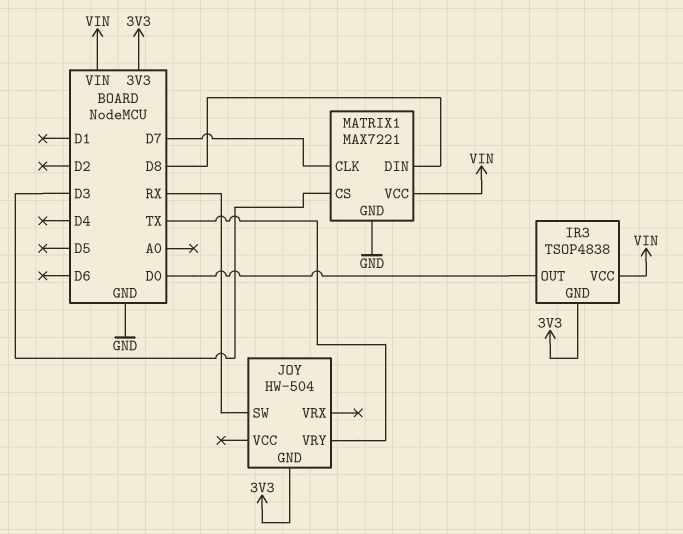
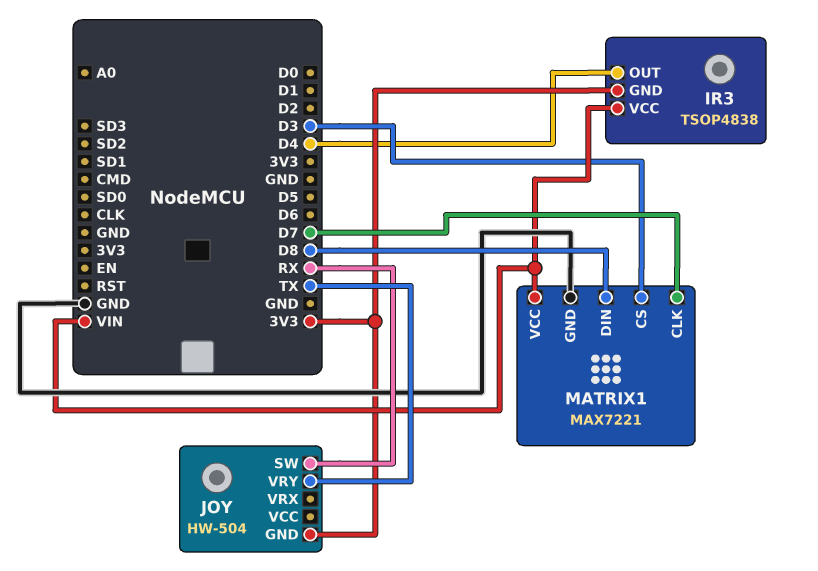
IR3 pin OUT: D0 -> D4

